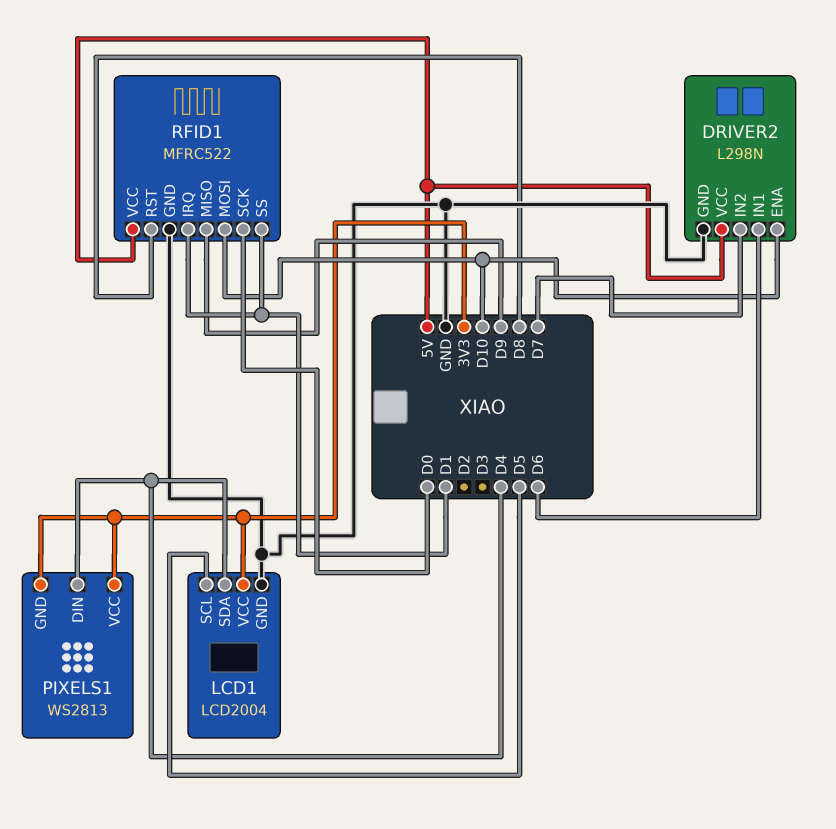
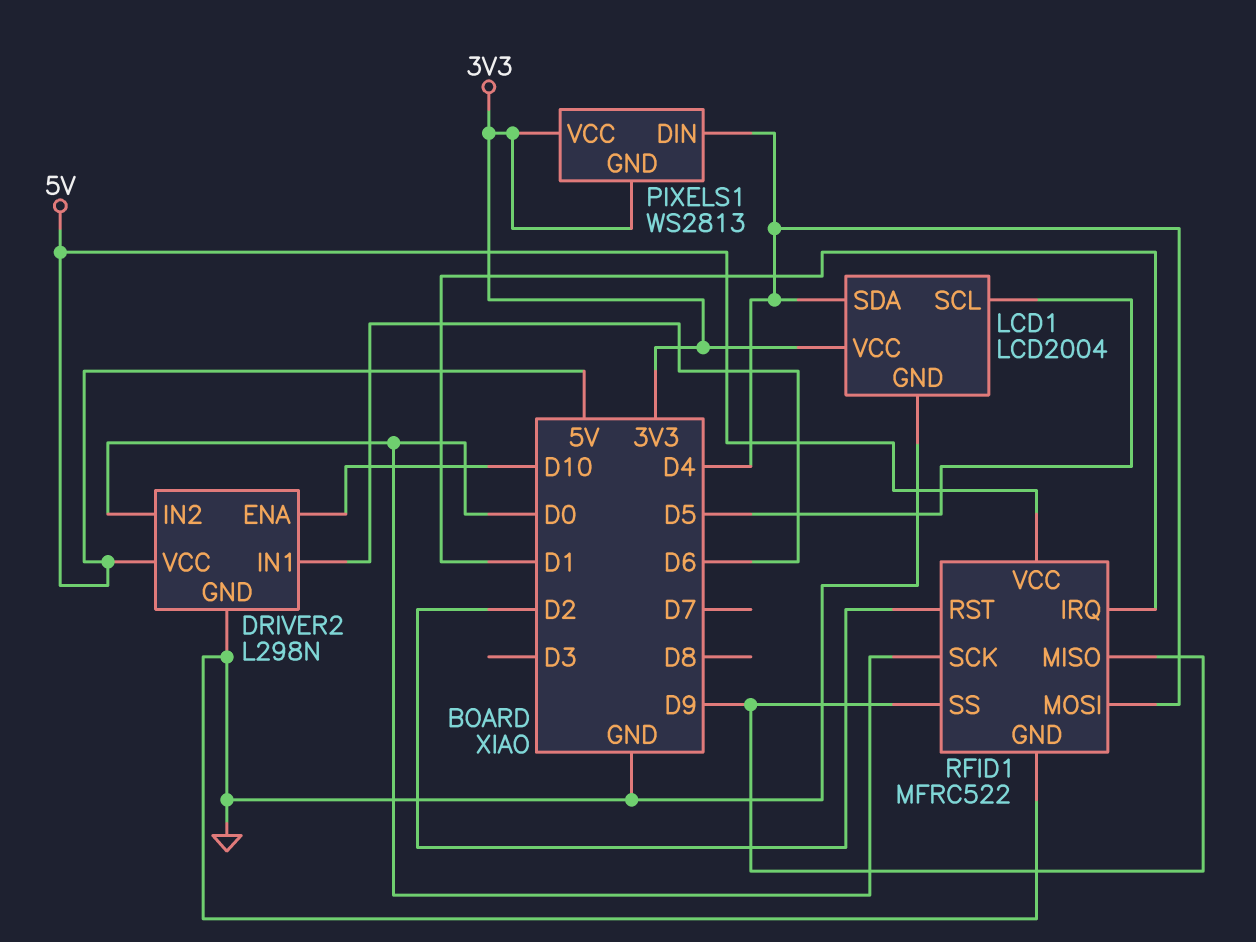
DRIVER2 pin IN2: D7 -> D0
RFID1 pin MOSI: D10 -> D4
RFID1 pin RST: D8 -> D2
RFID1 pin SS: D1 -> D9

